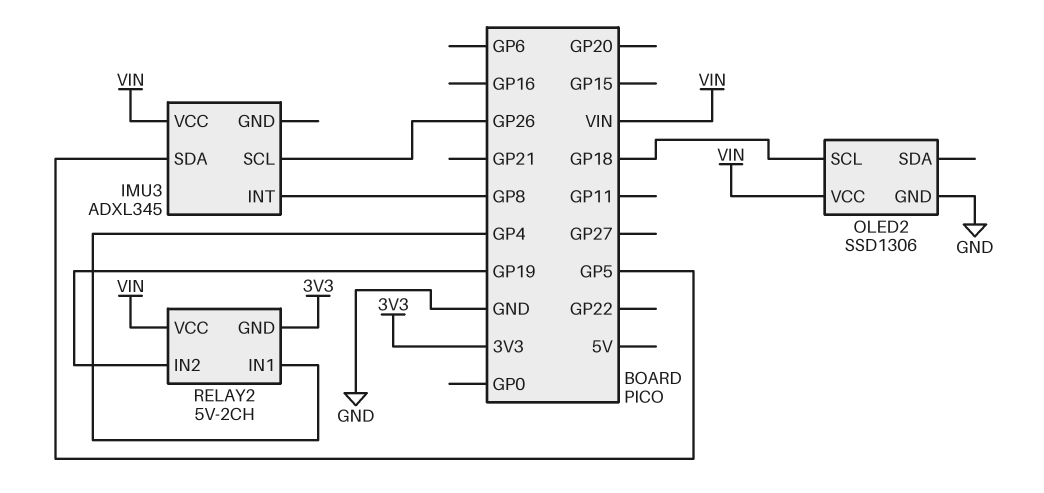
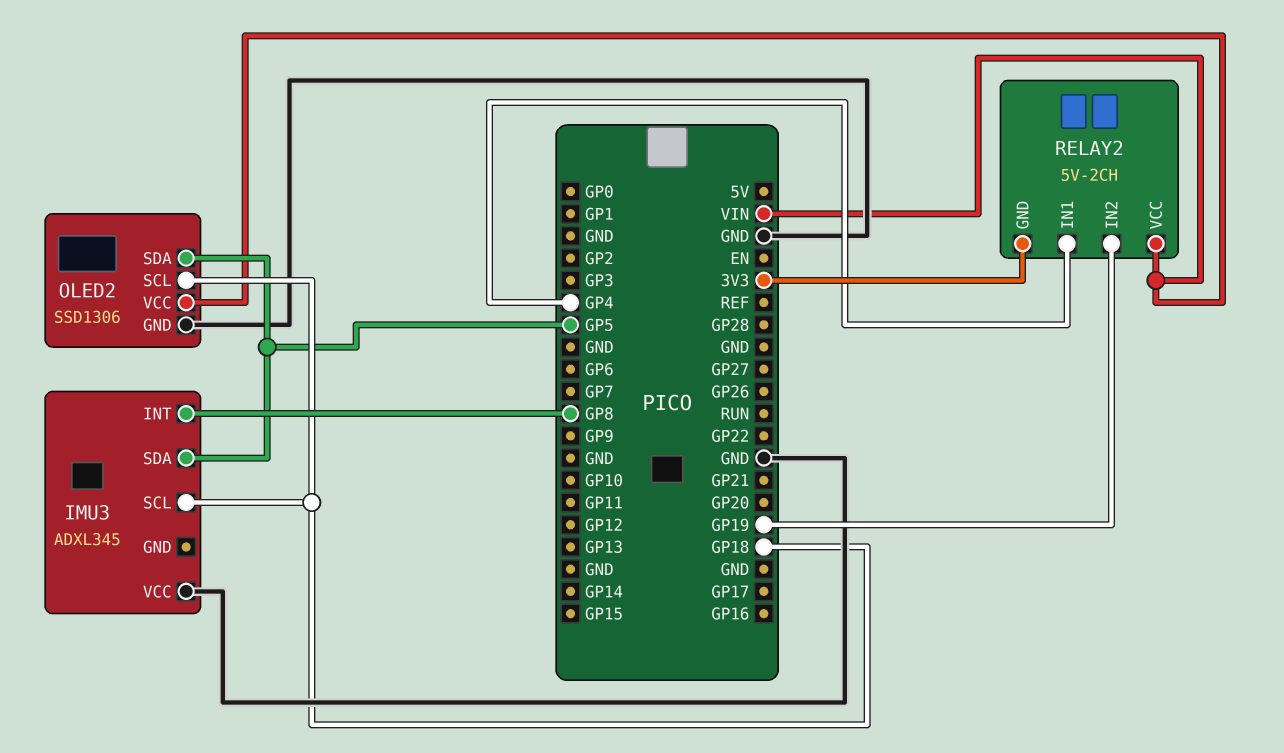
IMU3 pin SCL: GP26 -> GP18
IMU3 pin VCC: VIN -> GND
OLED2 pin SDA: none -> GP5

